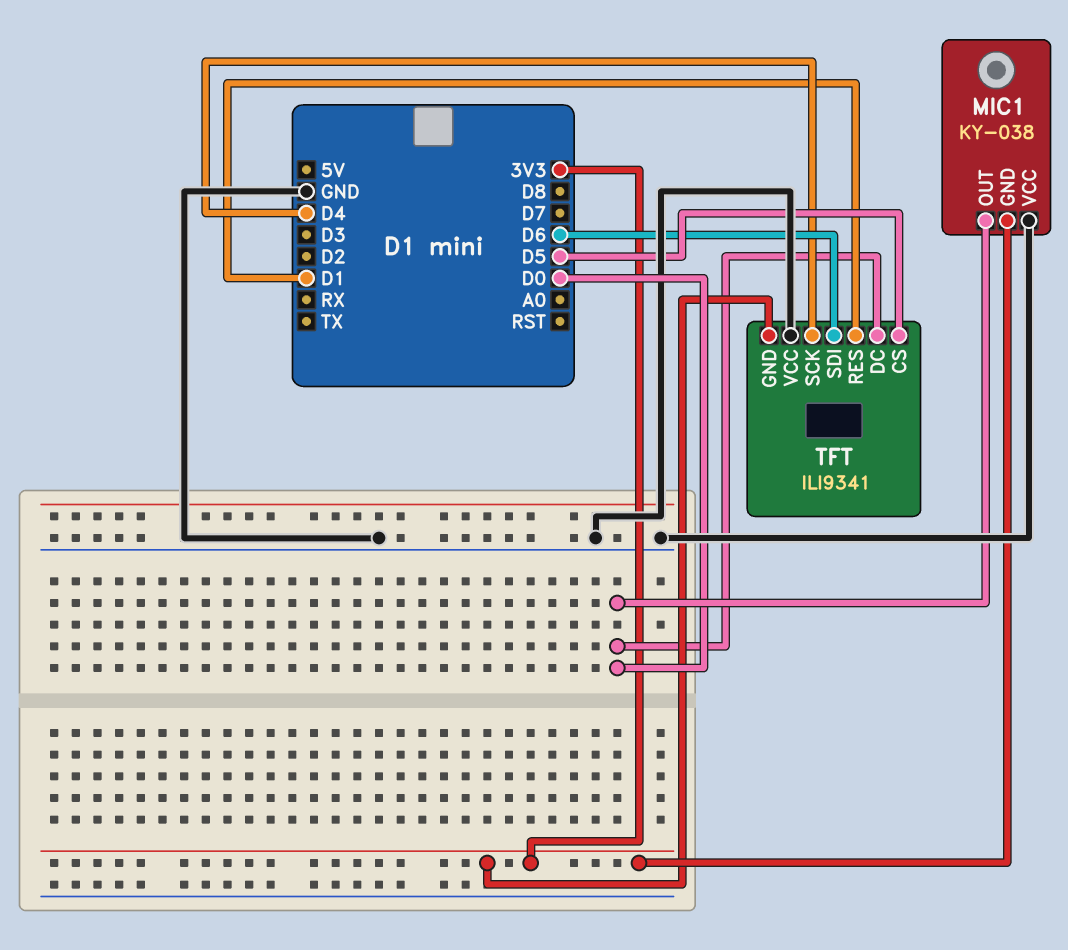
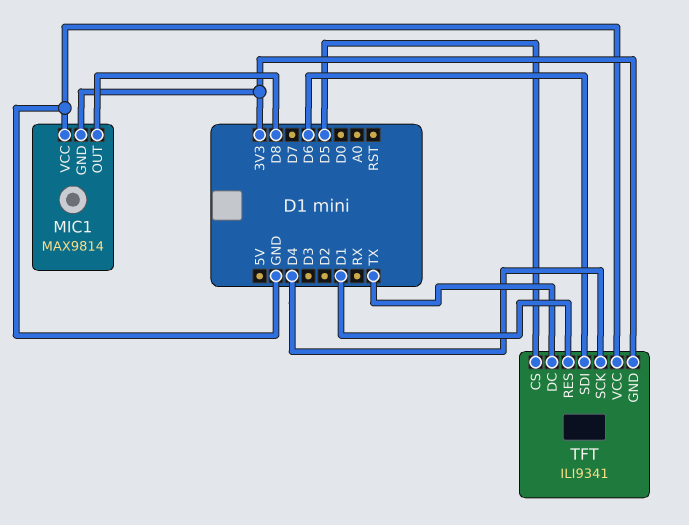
MIC1: KY-038 -> MAX9814
MIC1 pin OUT: D0 -> D8
TFT pin DC: D0 -> TX

